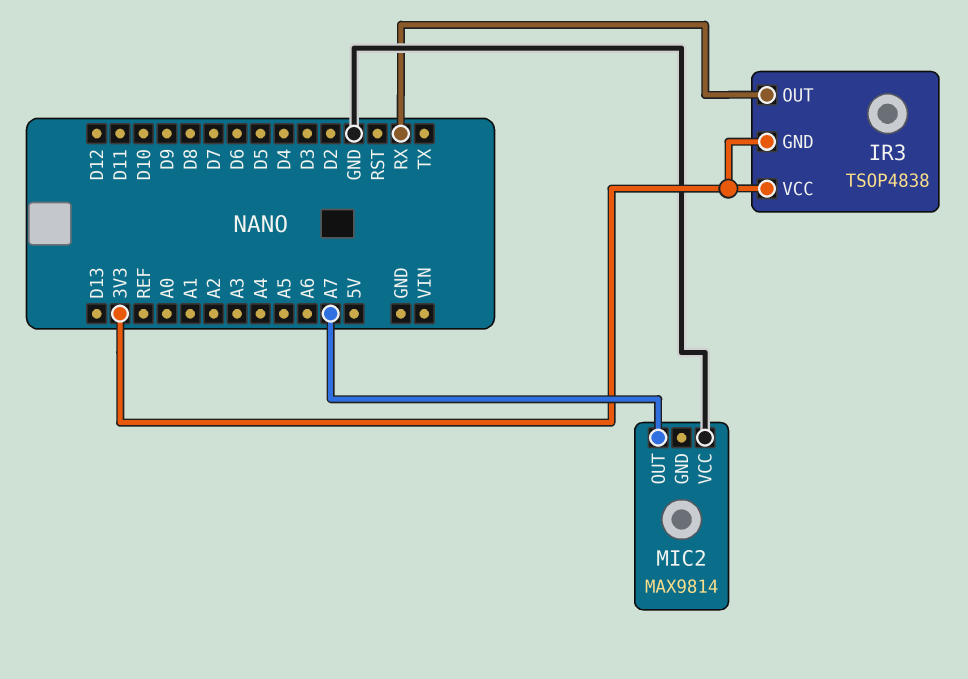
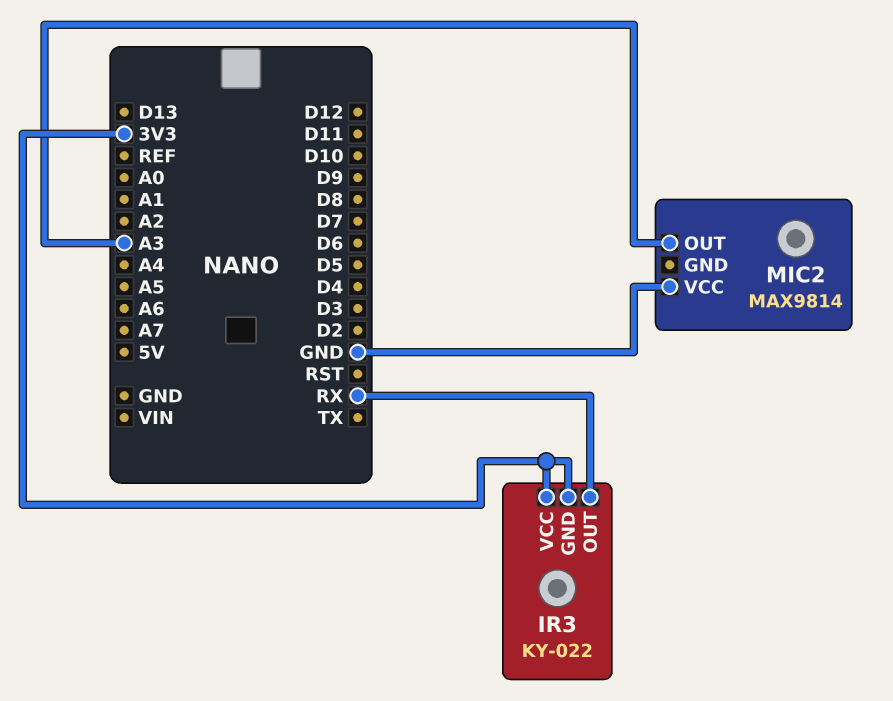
IR3: TSOP4838 -> KY-022
MIC2 pin OUT: A7 -> A3

